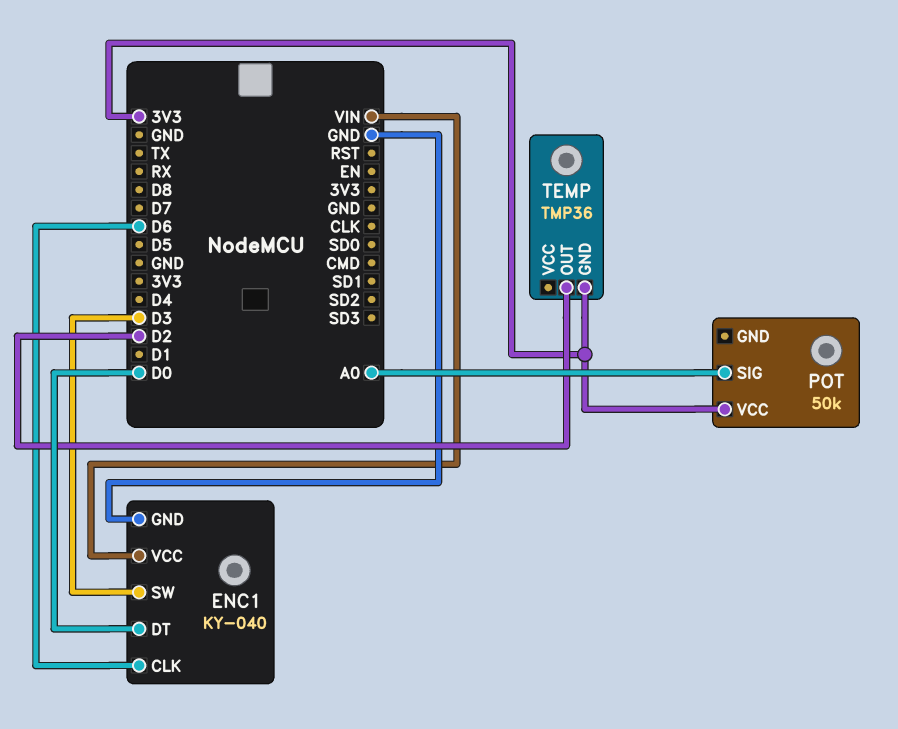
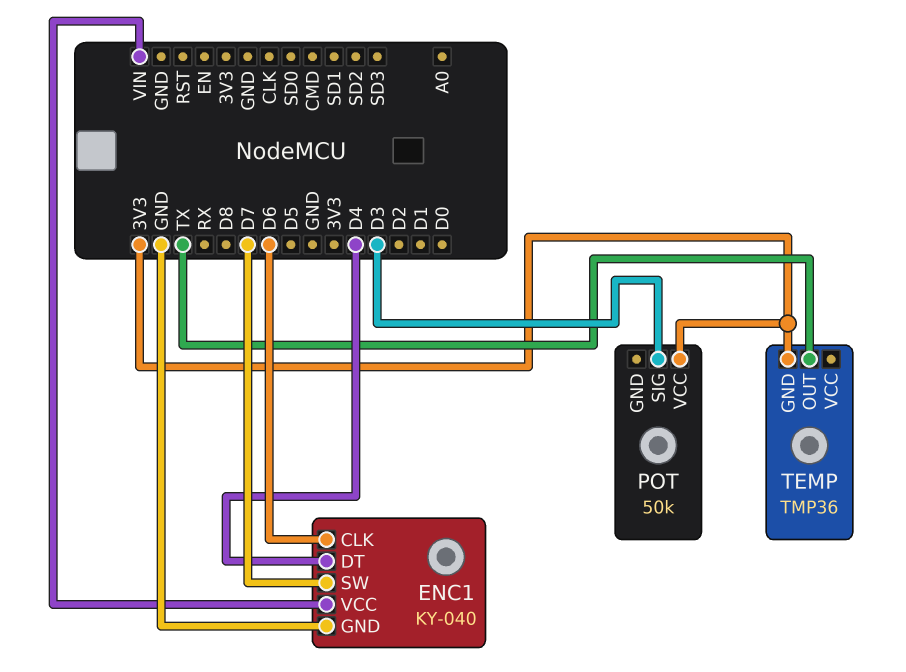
ENC1 pin DT: D0 -> D4
ENC1 pin SW: D3 -> D7
POT pin SIG: A0 -> D3
TEMP pin OUT: D2 -> TX

